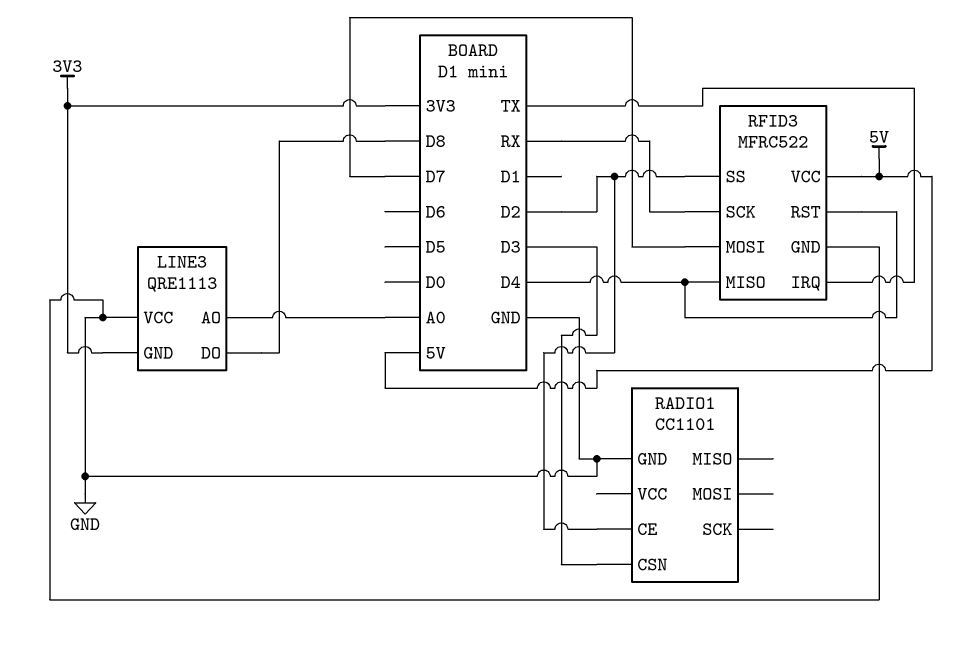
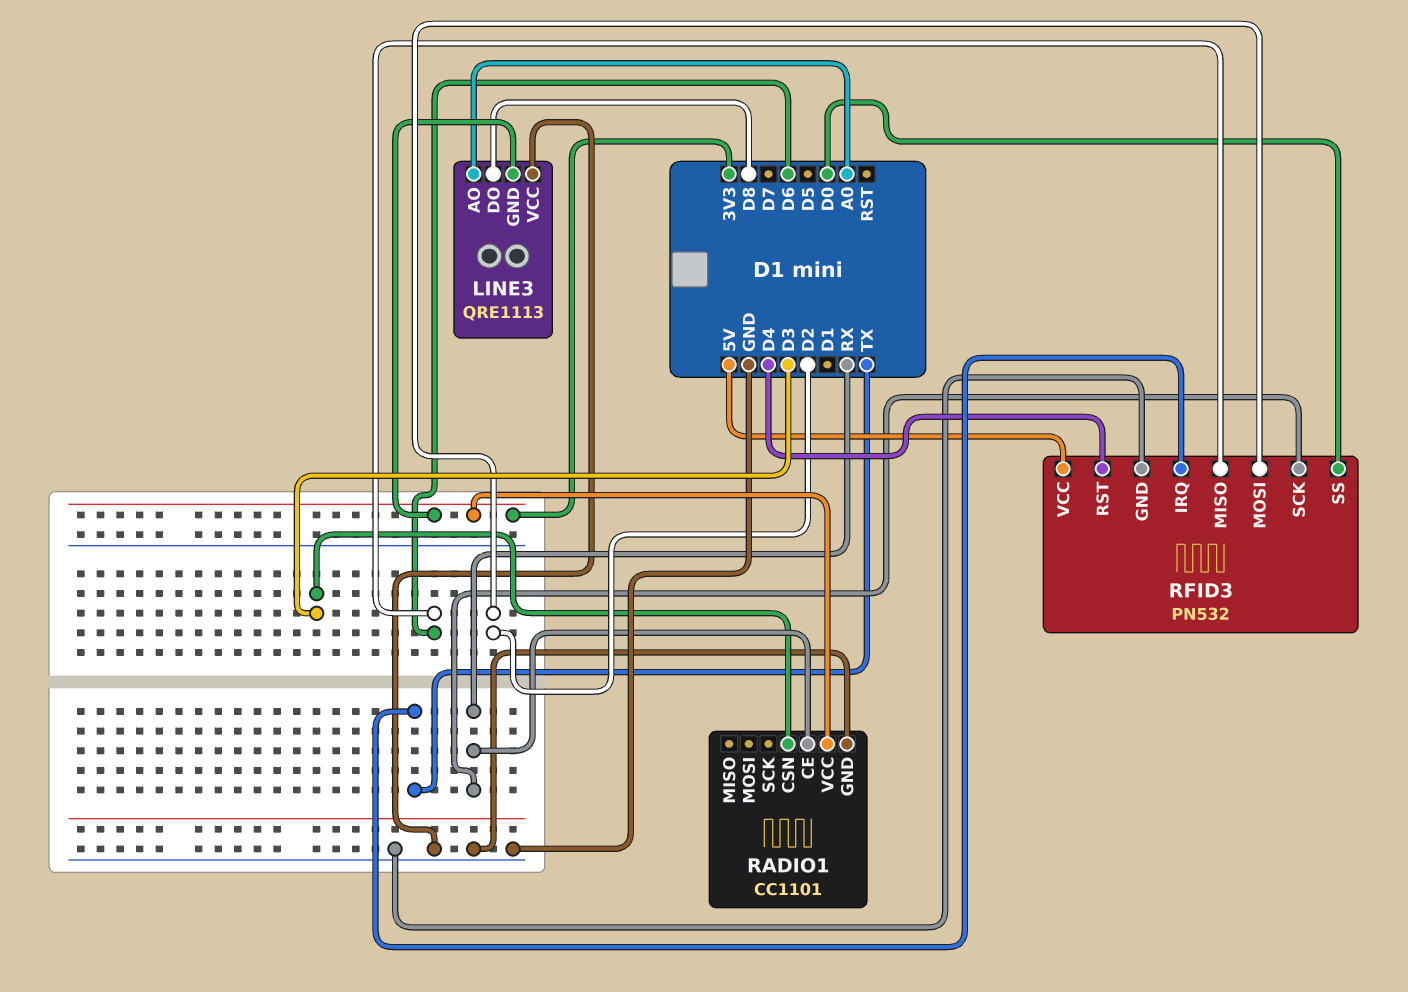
RADIO1 pin CE: D2 -> RX
RADIO1 pin VCC: none -> 3V3
RFID3: MFRC522 -> PN532
RFID3 pin MISO: D4 -> D6
RFID3 pin MOSI: D7 -> D2
RFID3 pin SS: D2 -> D0

